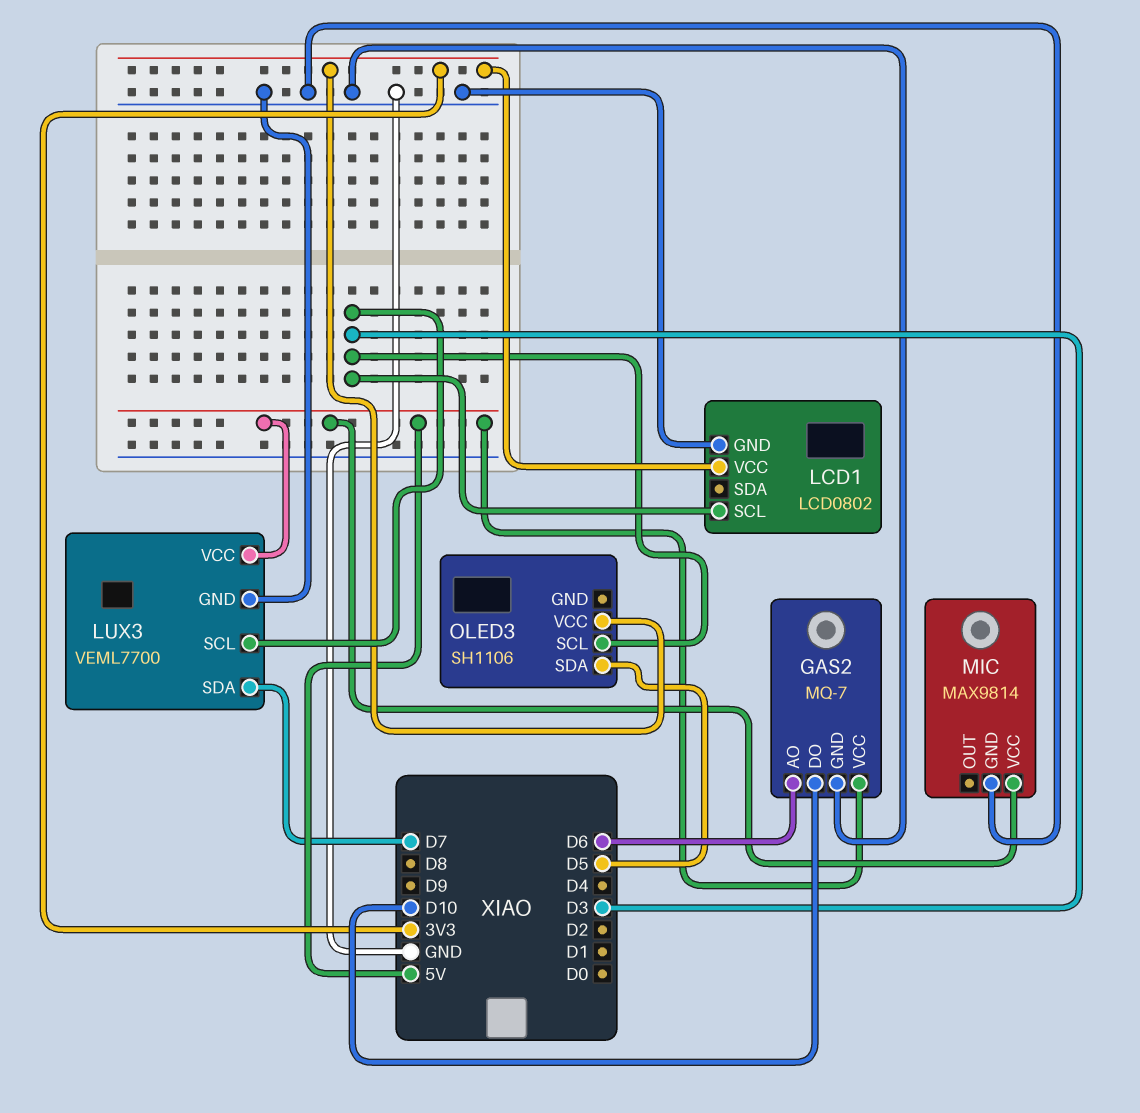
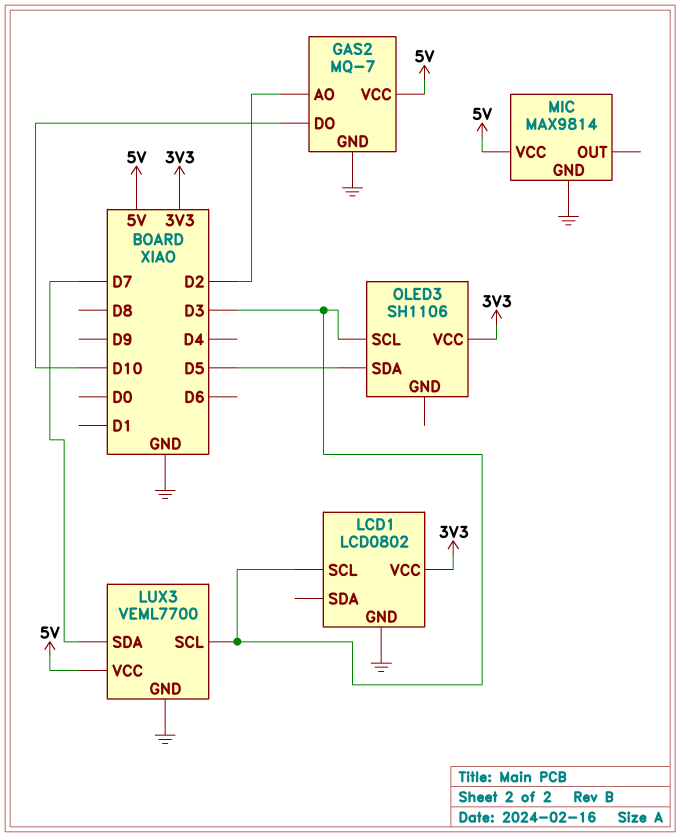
GAS2 pin AO: D6 -> D2

